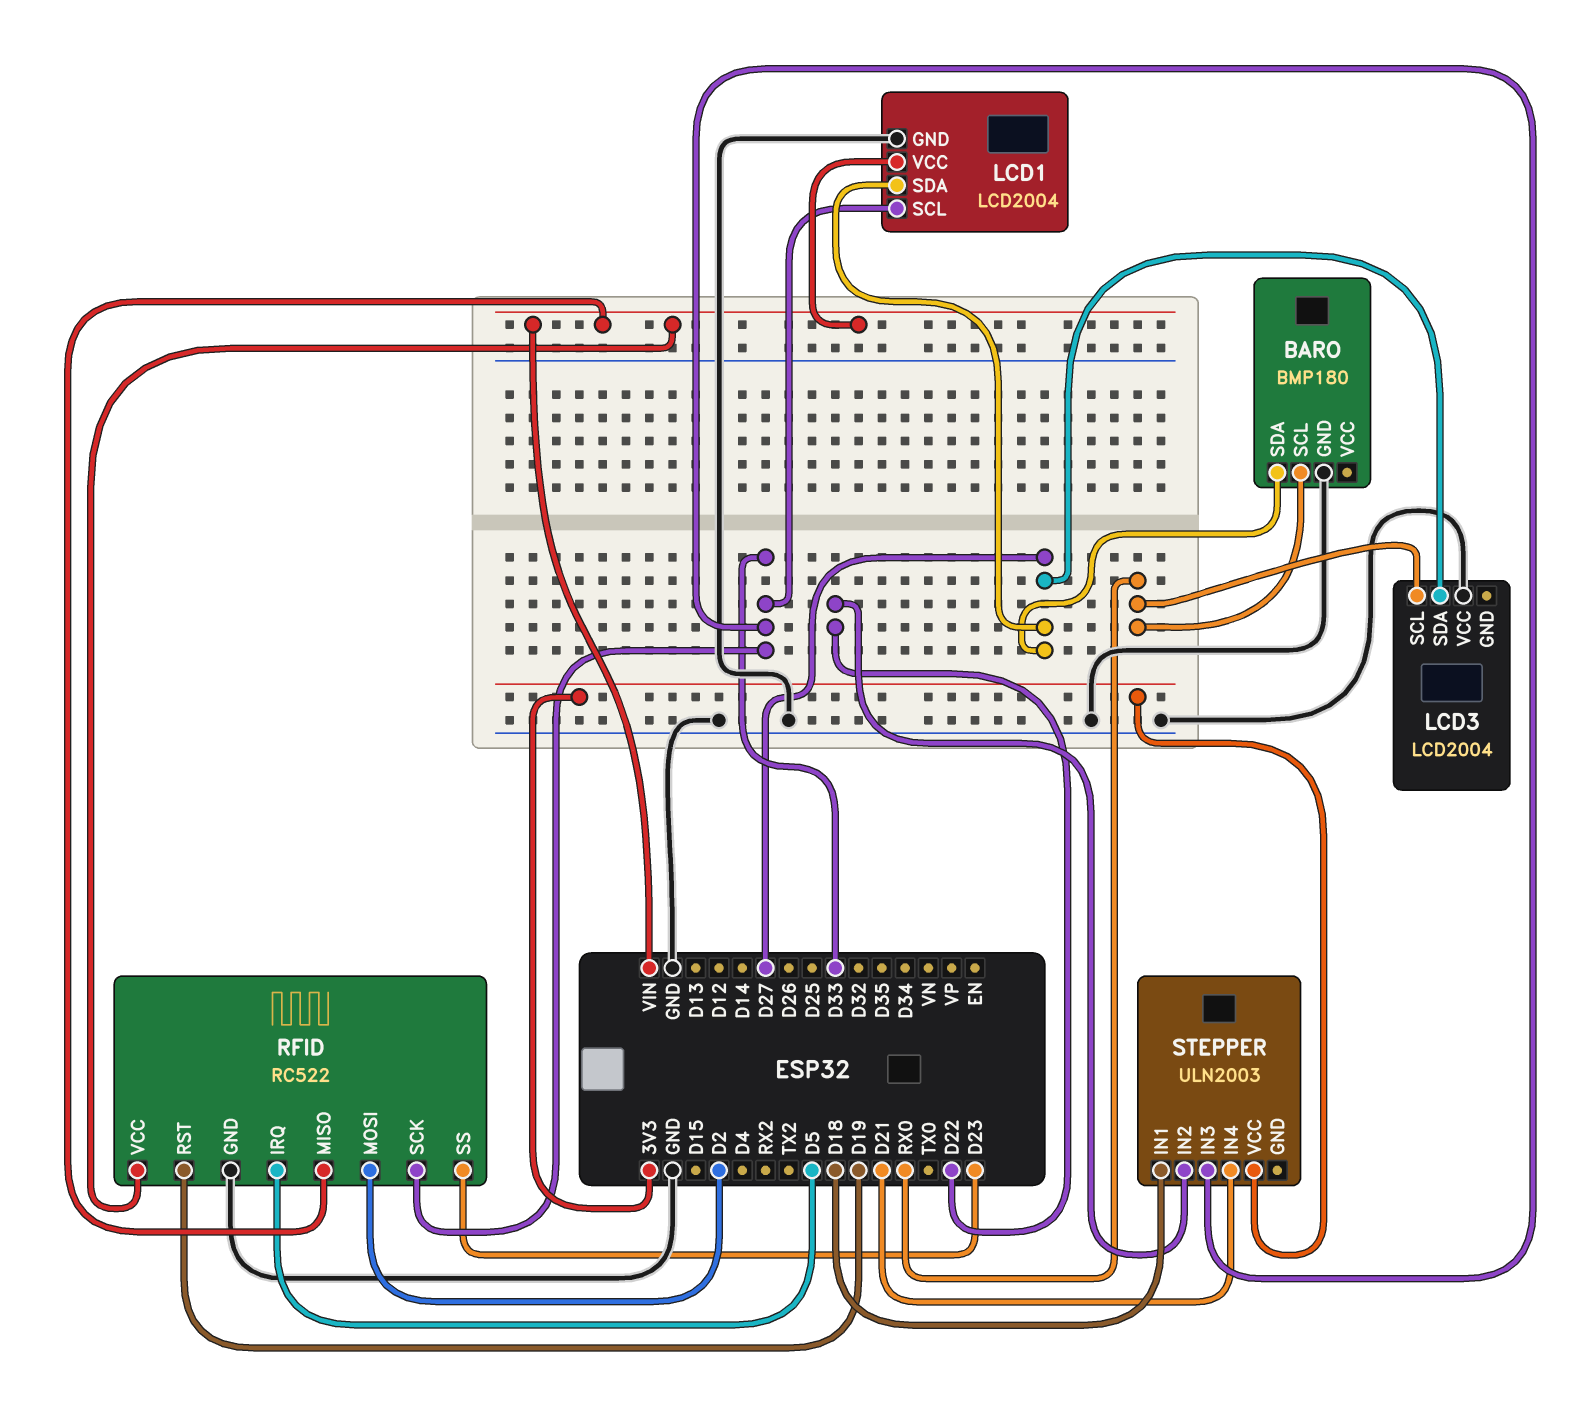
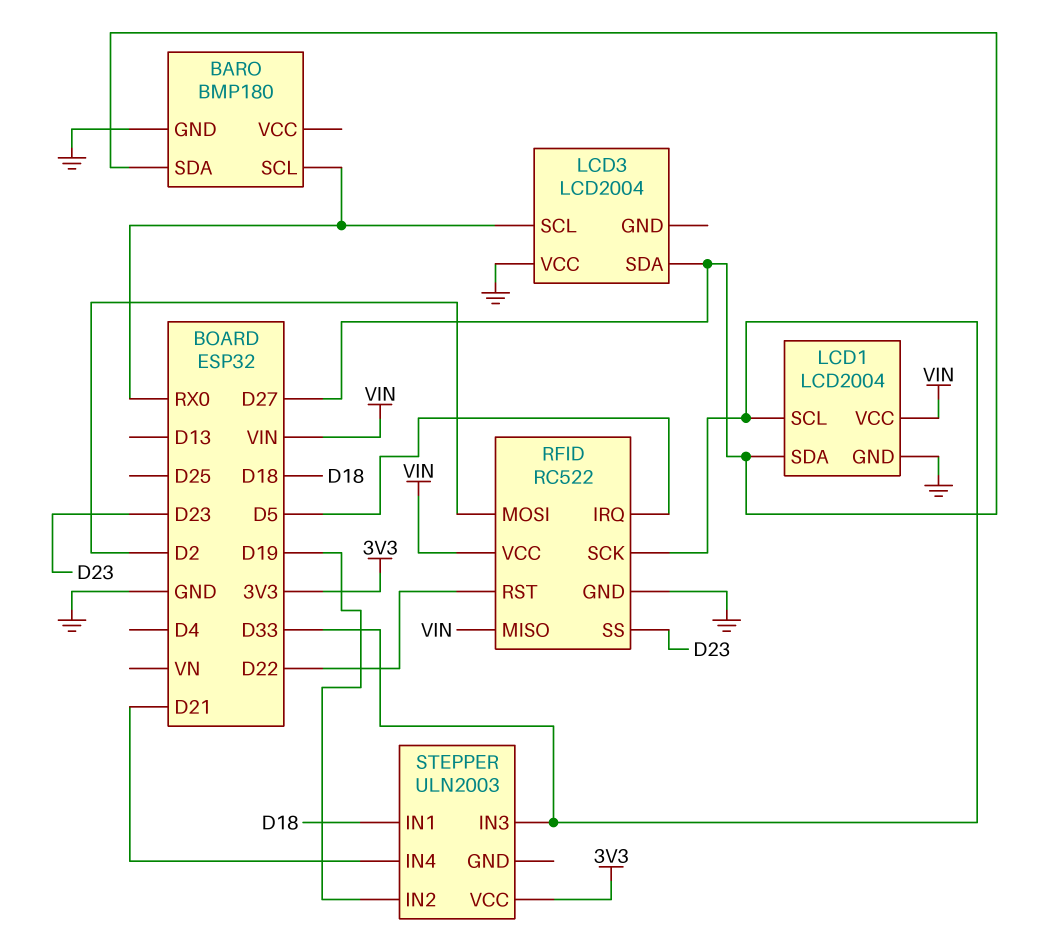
RFID pin RST: D19 -> D22
STEPPER pin IN2: D22 -> D19

